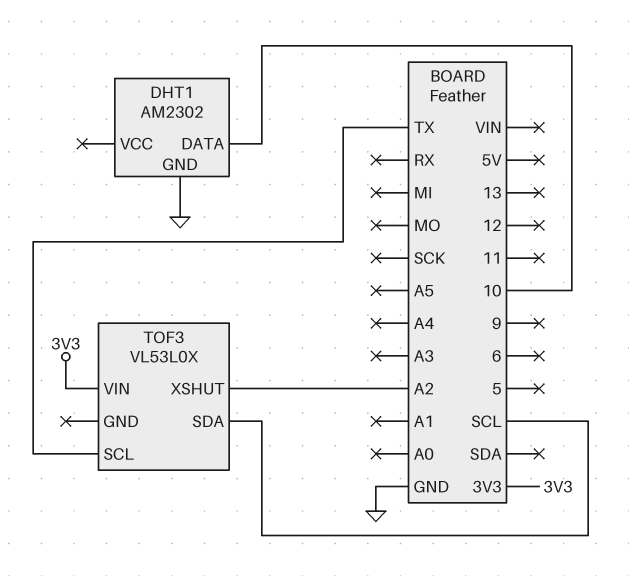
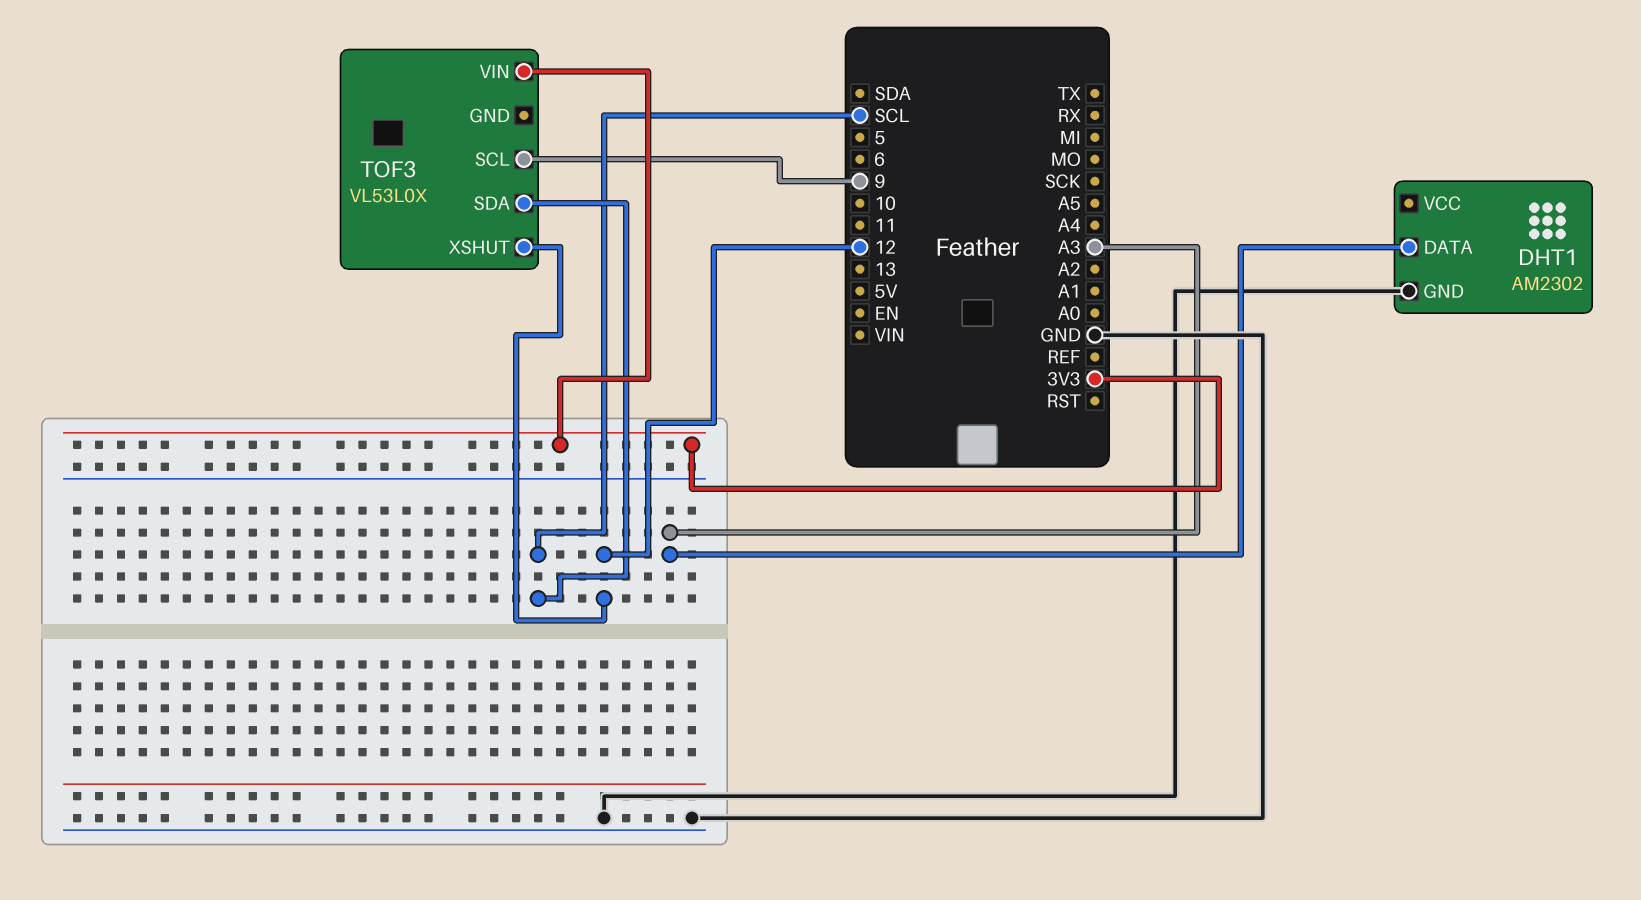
DHT1 pin DATA: 10 -> A3
TOF3 pin SCL: TX -> 9
TOF3 pin XSHUT: A2 -> 12

